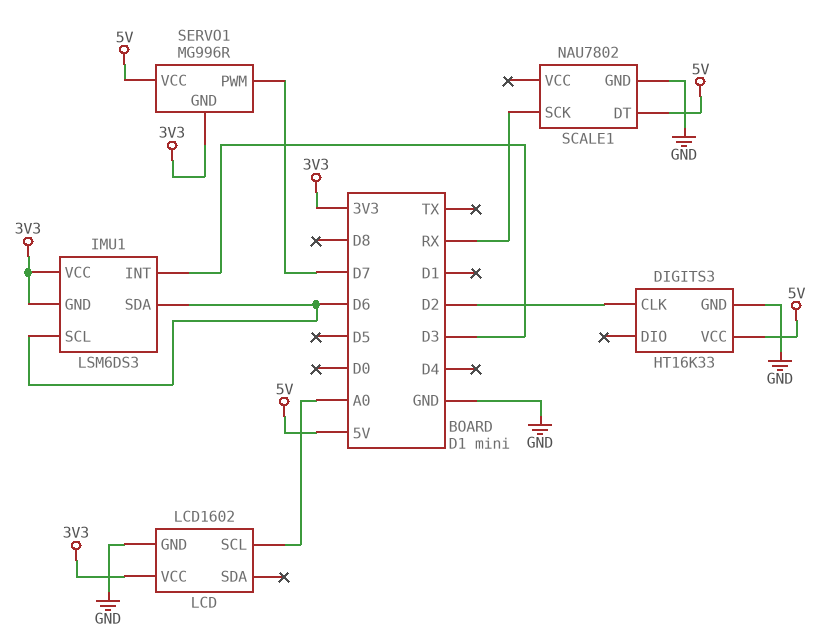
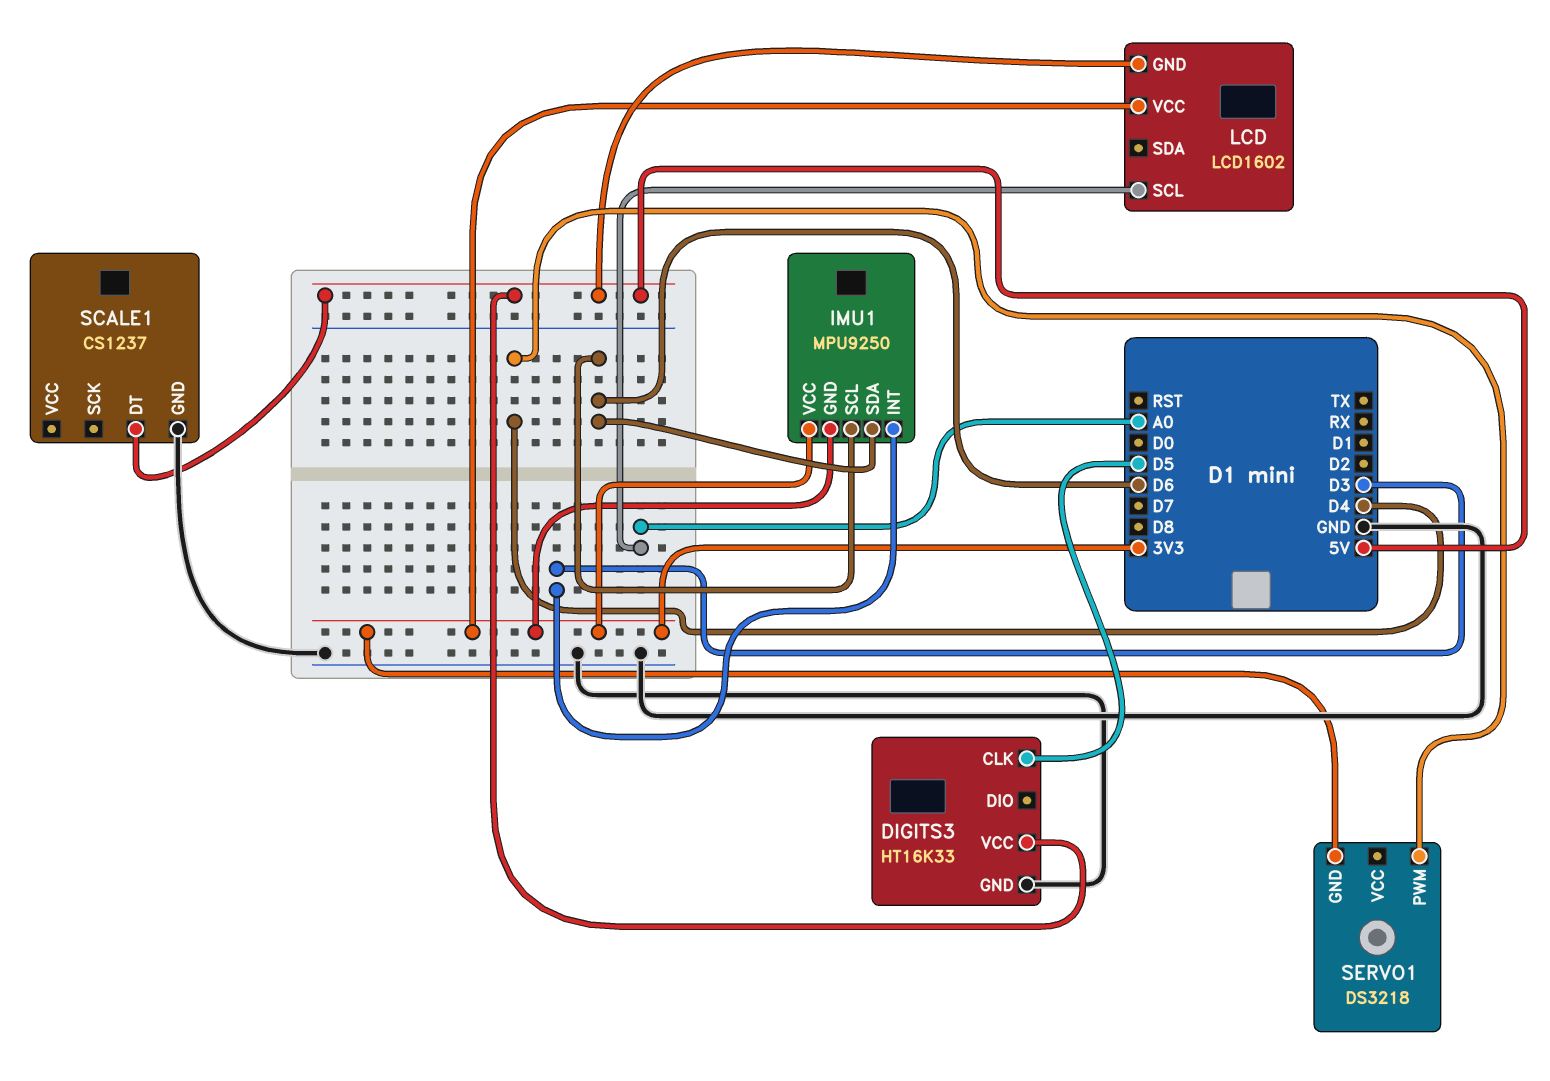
DIGITS3 pin CLK: D2 -> D5
IMU1: LSM6DS3 -> MPU9250
LCD pin GND: GND -> 5V
SCALE1: NAU7802 -> CS1237
SCALE1 pin SCK: RX -> none
SERVO1: MG996R -> DS3218
SERVO1 pin PWM: D7 -> D4
SERVO1 pin VCC: 5V -> none

